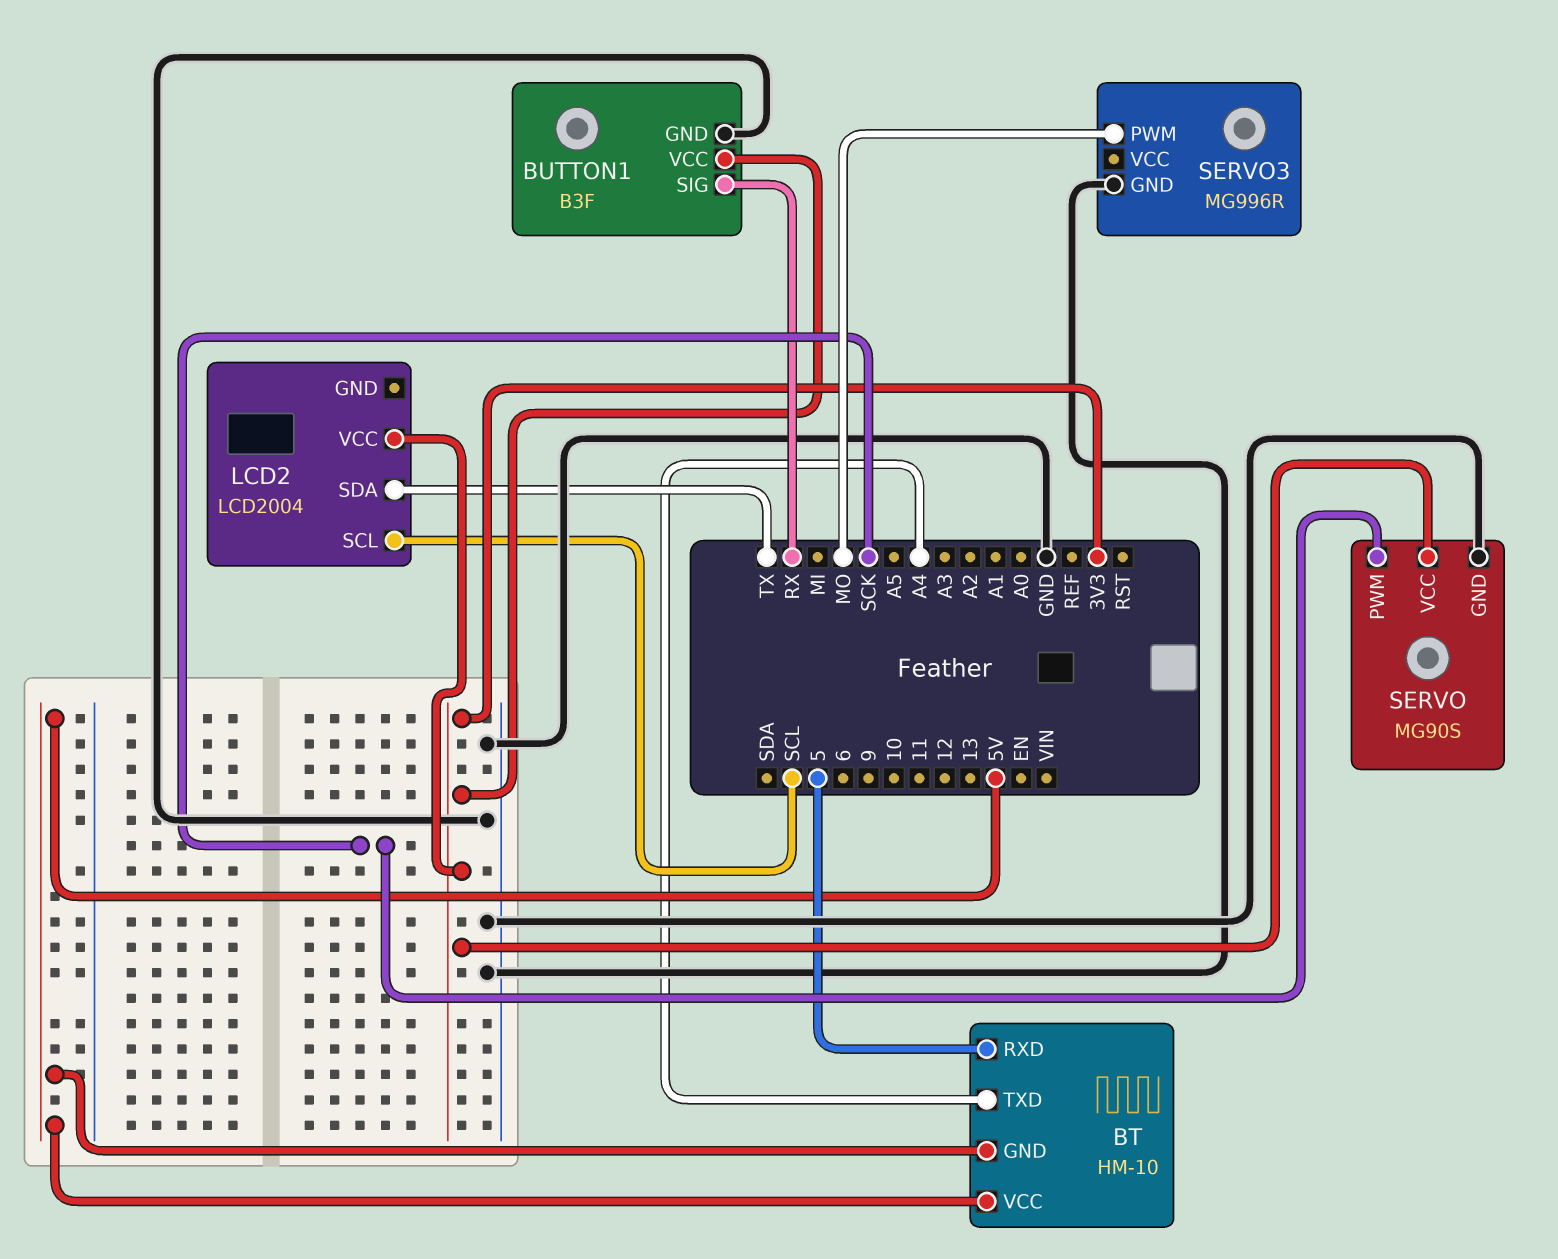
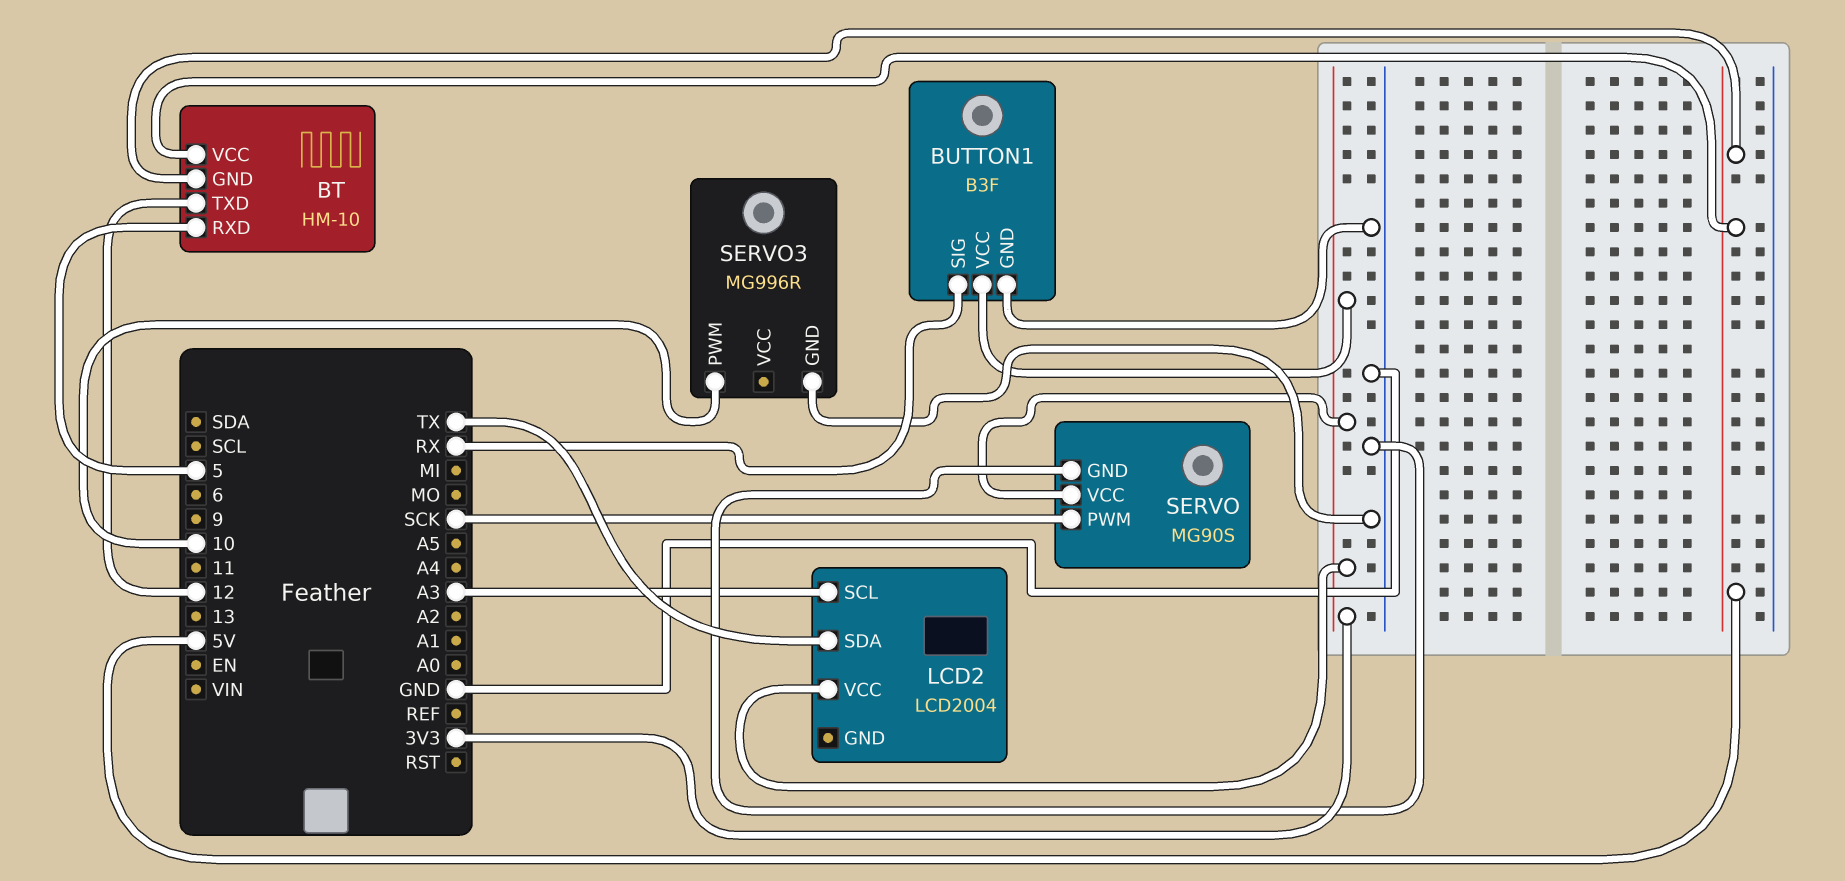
BT pin TXD: A4 -> 12
LCD2 pin SCL: SCL -> A3
SERVO3 pin PWM: MO -> 10

